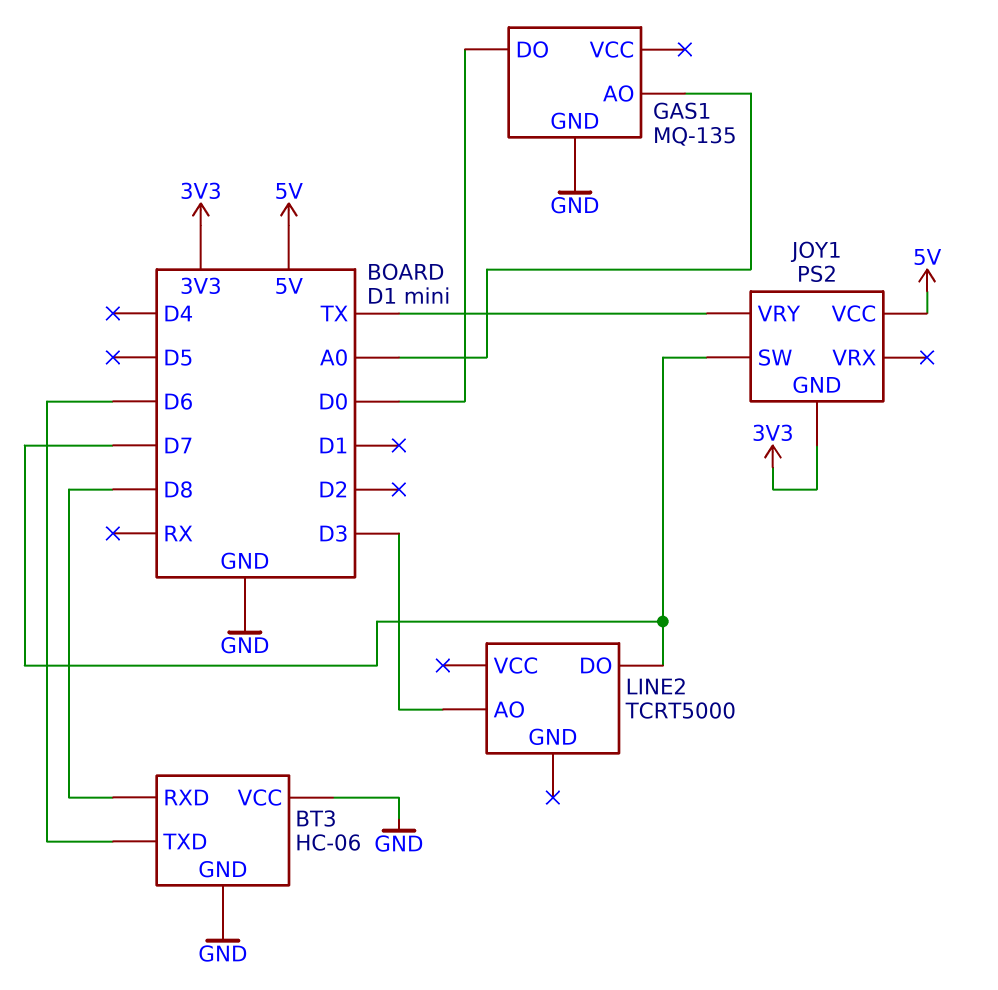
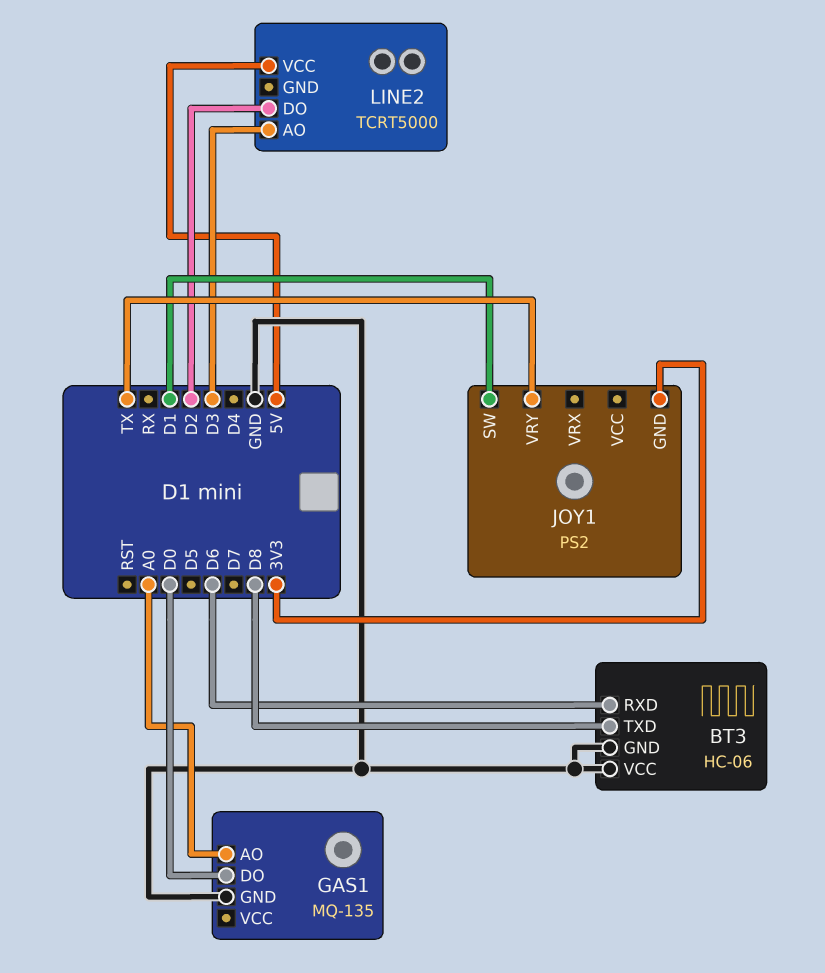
BT3 pin RXD: D8 -> D6
BT3 pin TXD: D6 -> D8
JOY1 pin SW: D7 -> D1
JOY1 pin VCC: 5V -> none
LINE2 pin DO: D7 -> D2
LINE2 pin VCC: none -> 5V

